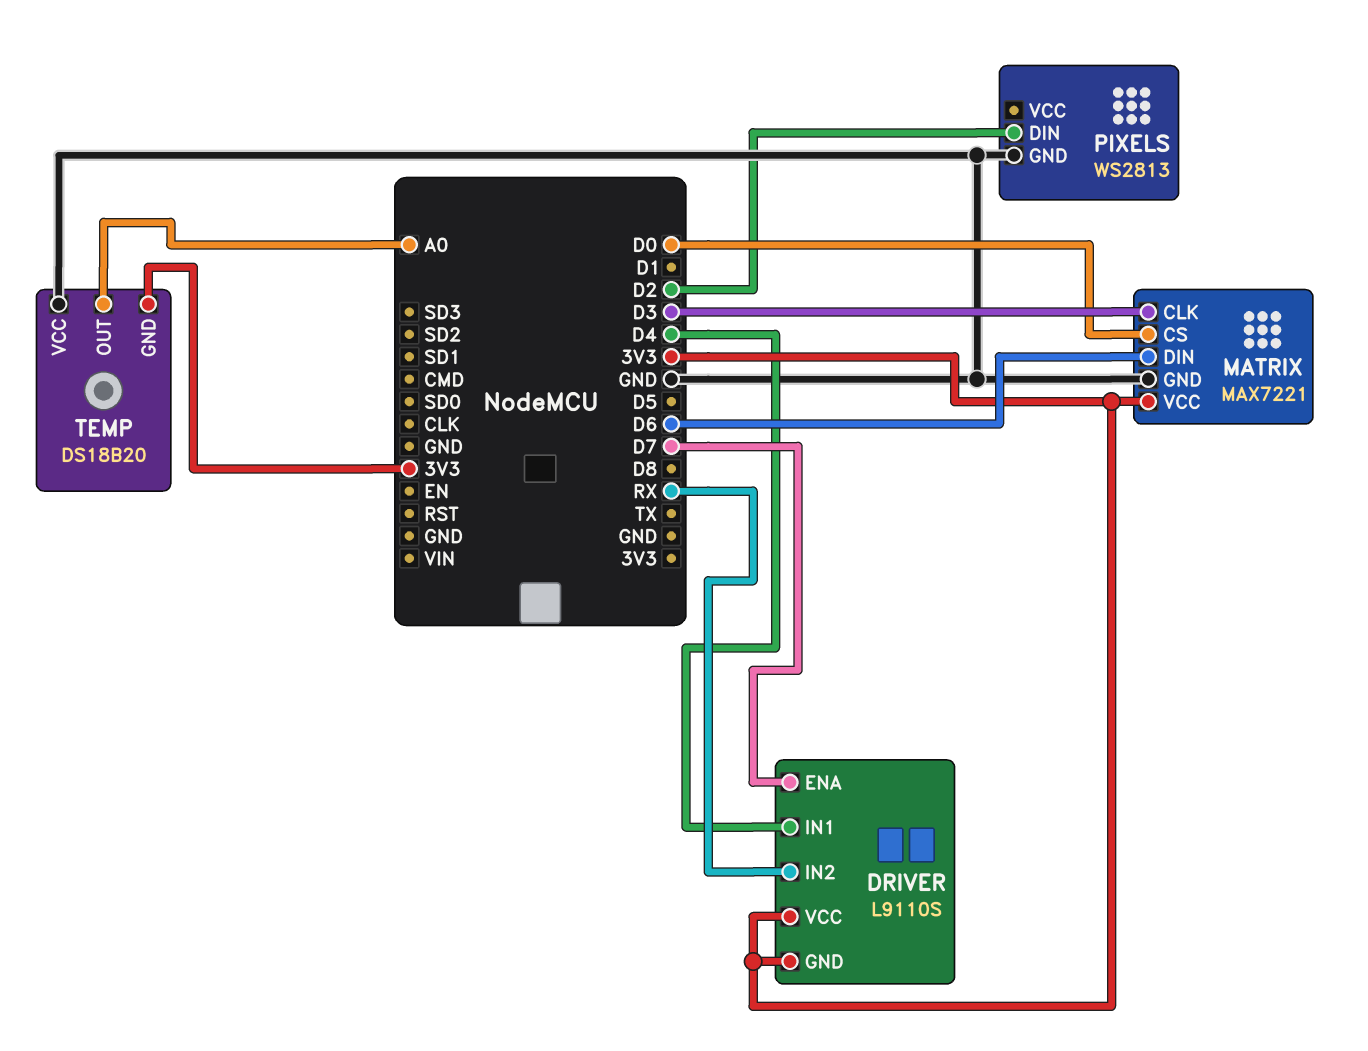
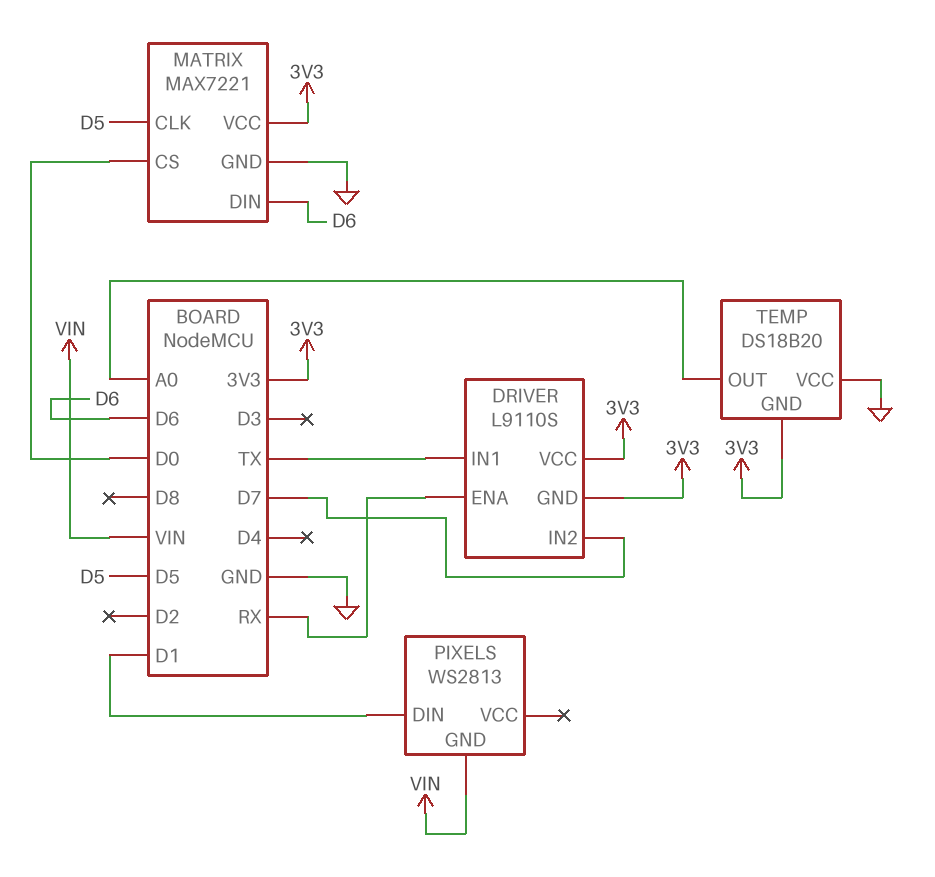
DRIVER pin ENA: D7 -> RX
DRIVER pin IN1: D4 -> TX
DRIVER pin IN2: RX -> D7
MATRIX pin CLK: D3 -> D5
PIXELS pin DIN: D2 -> D1
PIXELS pin GND: GND -> VIN

